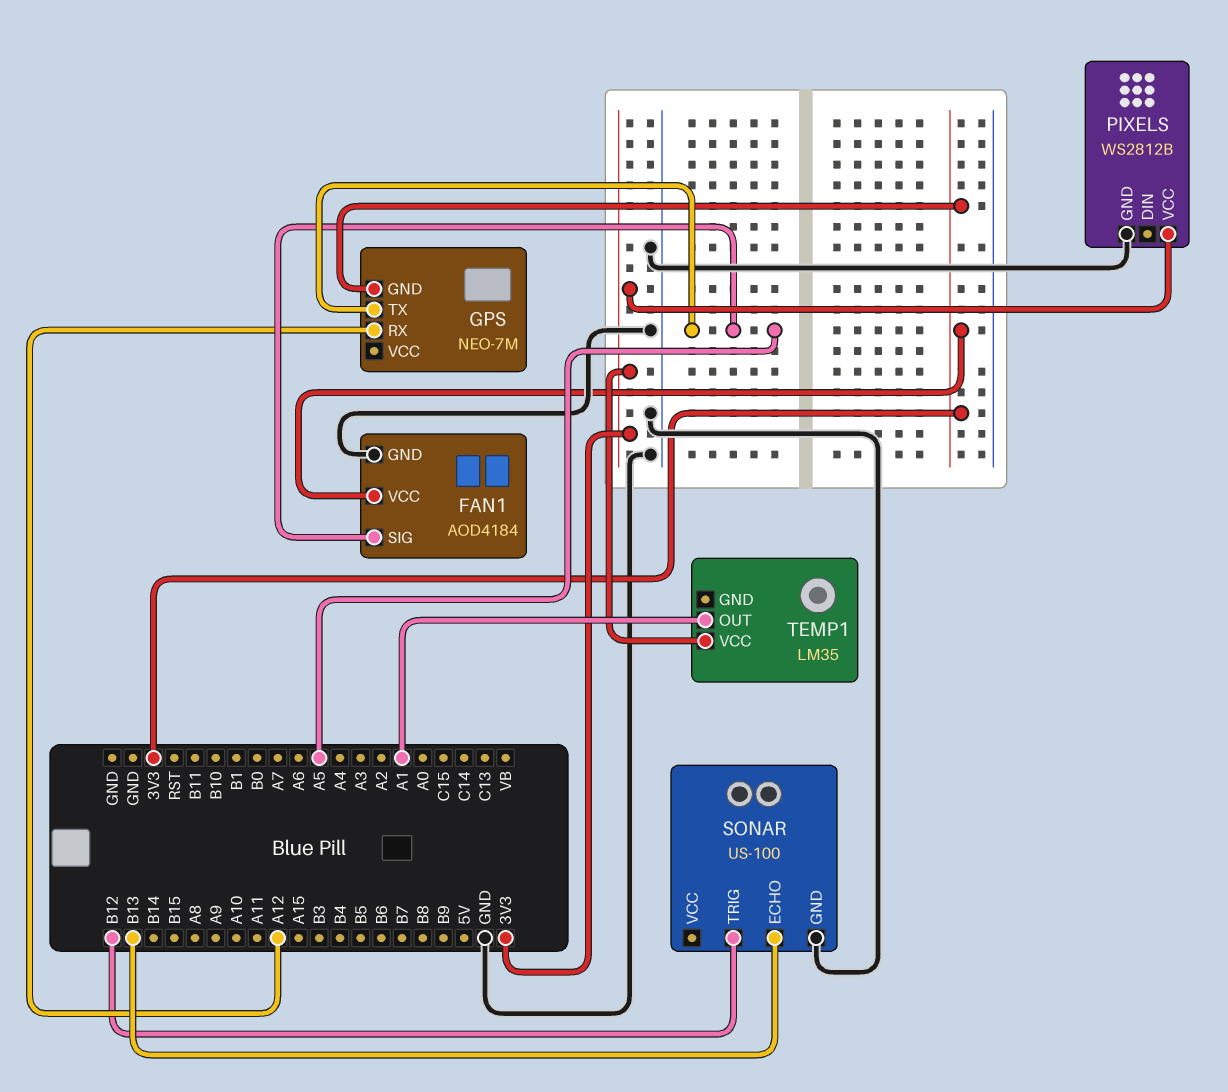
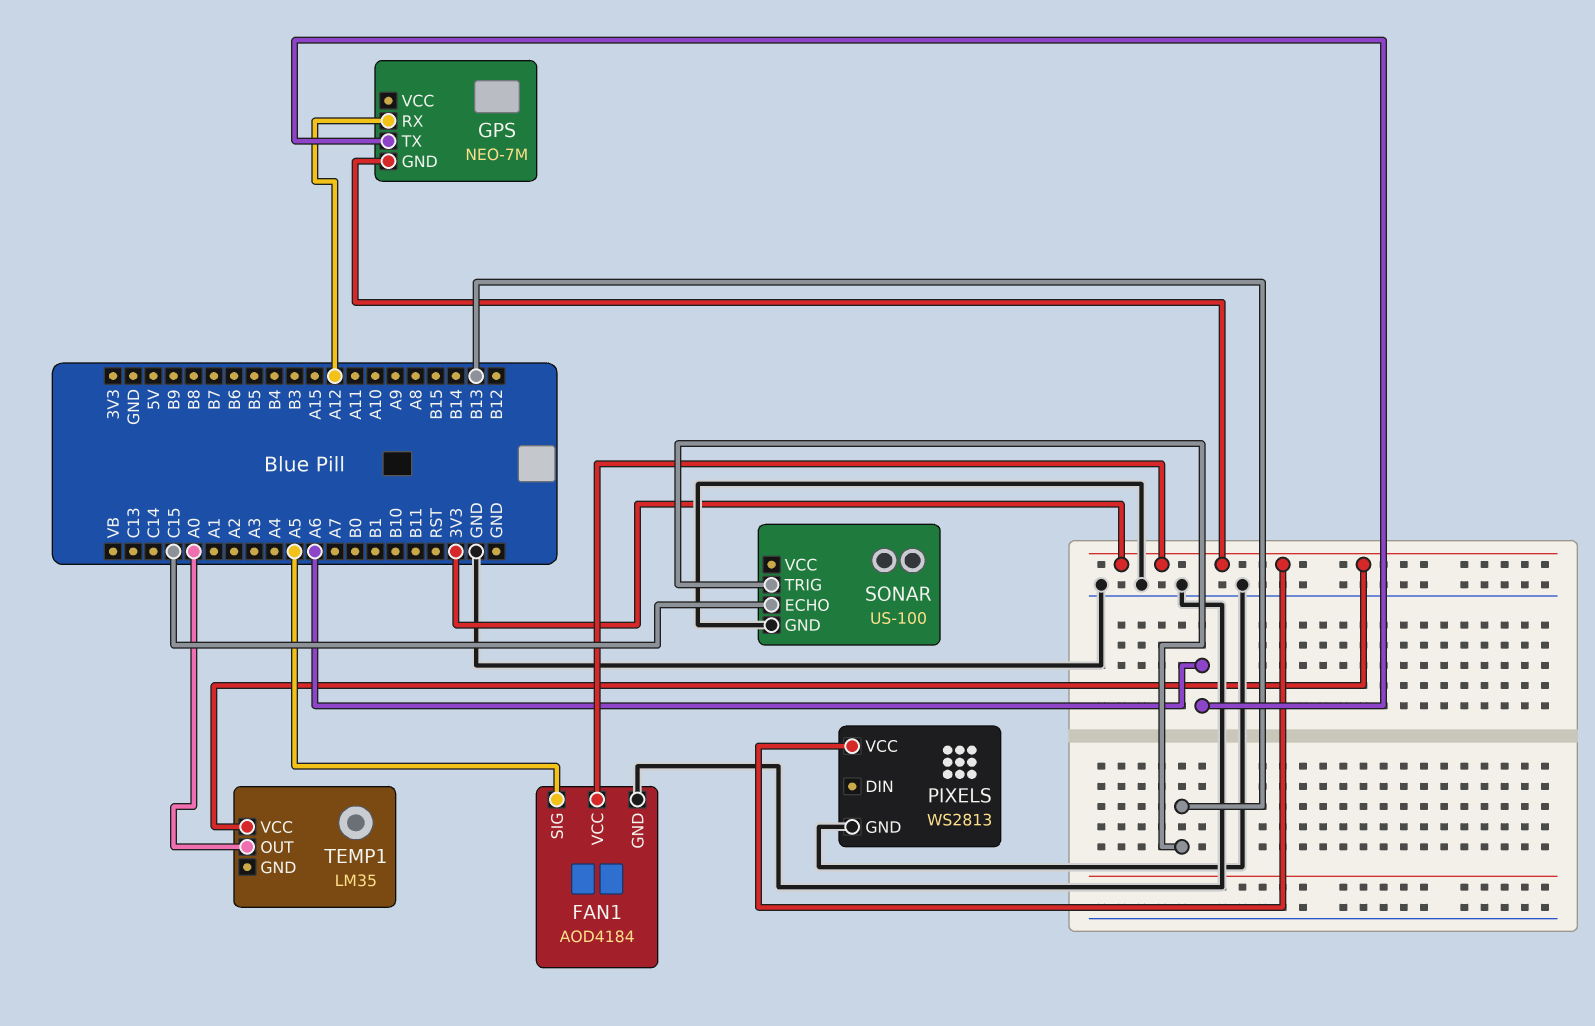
GPS pin TX: A5 -> A6
PIXELS: WS2812B -> WS2813
SONAR pin ECHO: B13 -> C15
SONAR pin TRIG: B12 -> B13
TEMP1 pin OUT: A1 -> A0

